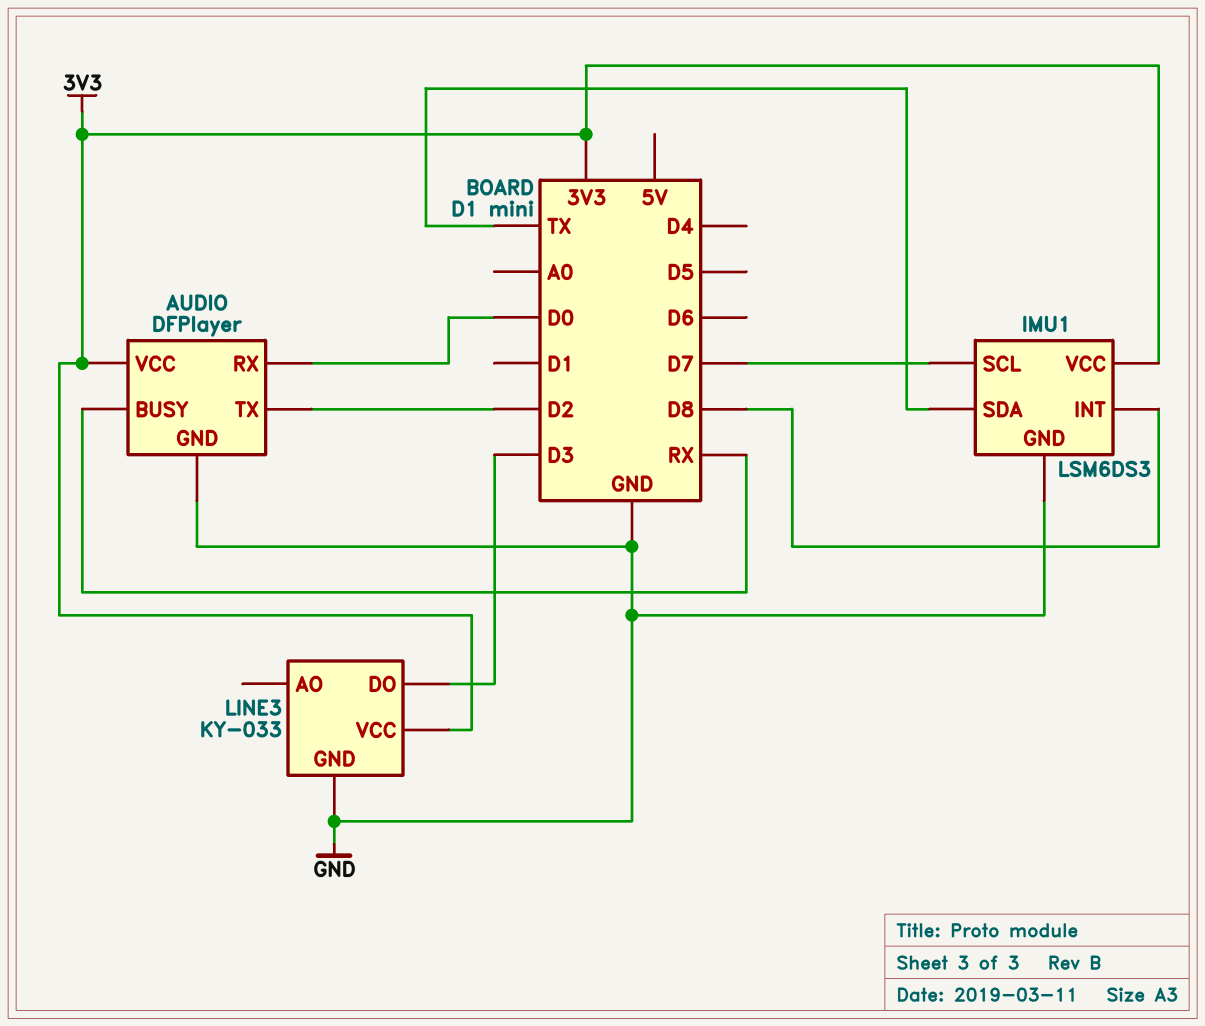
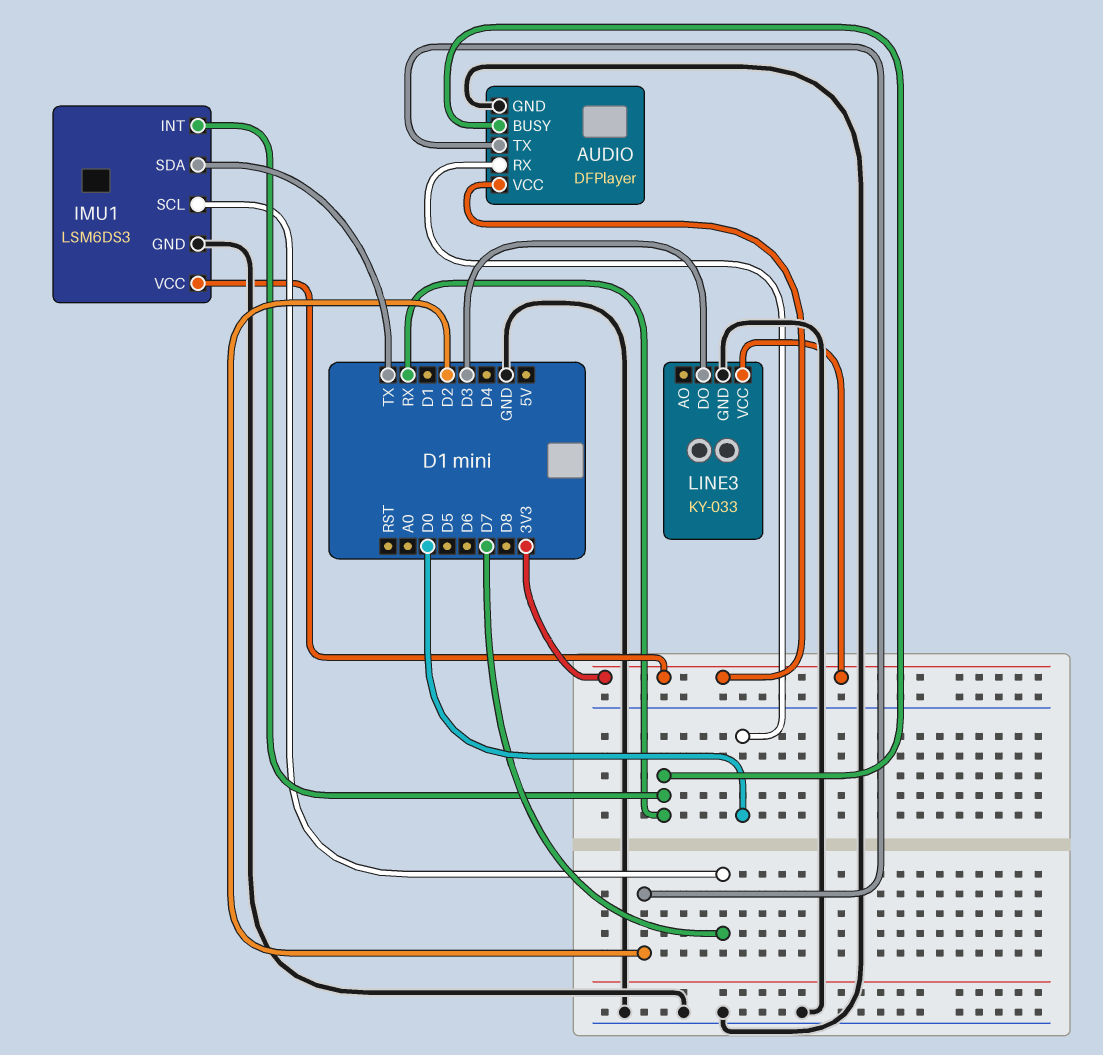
IMU1 pin INT: D8 -> RX

